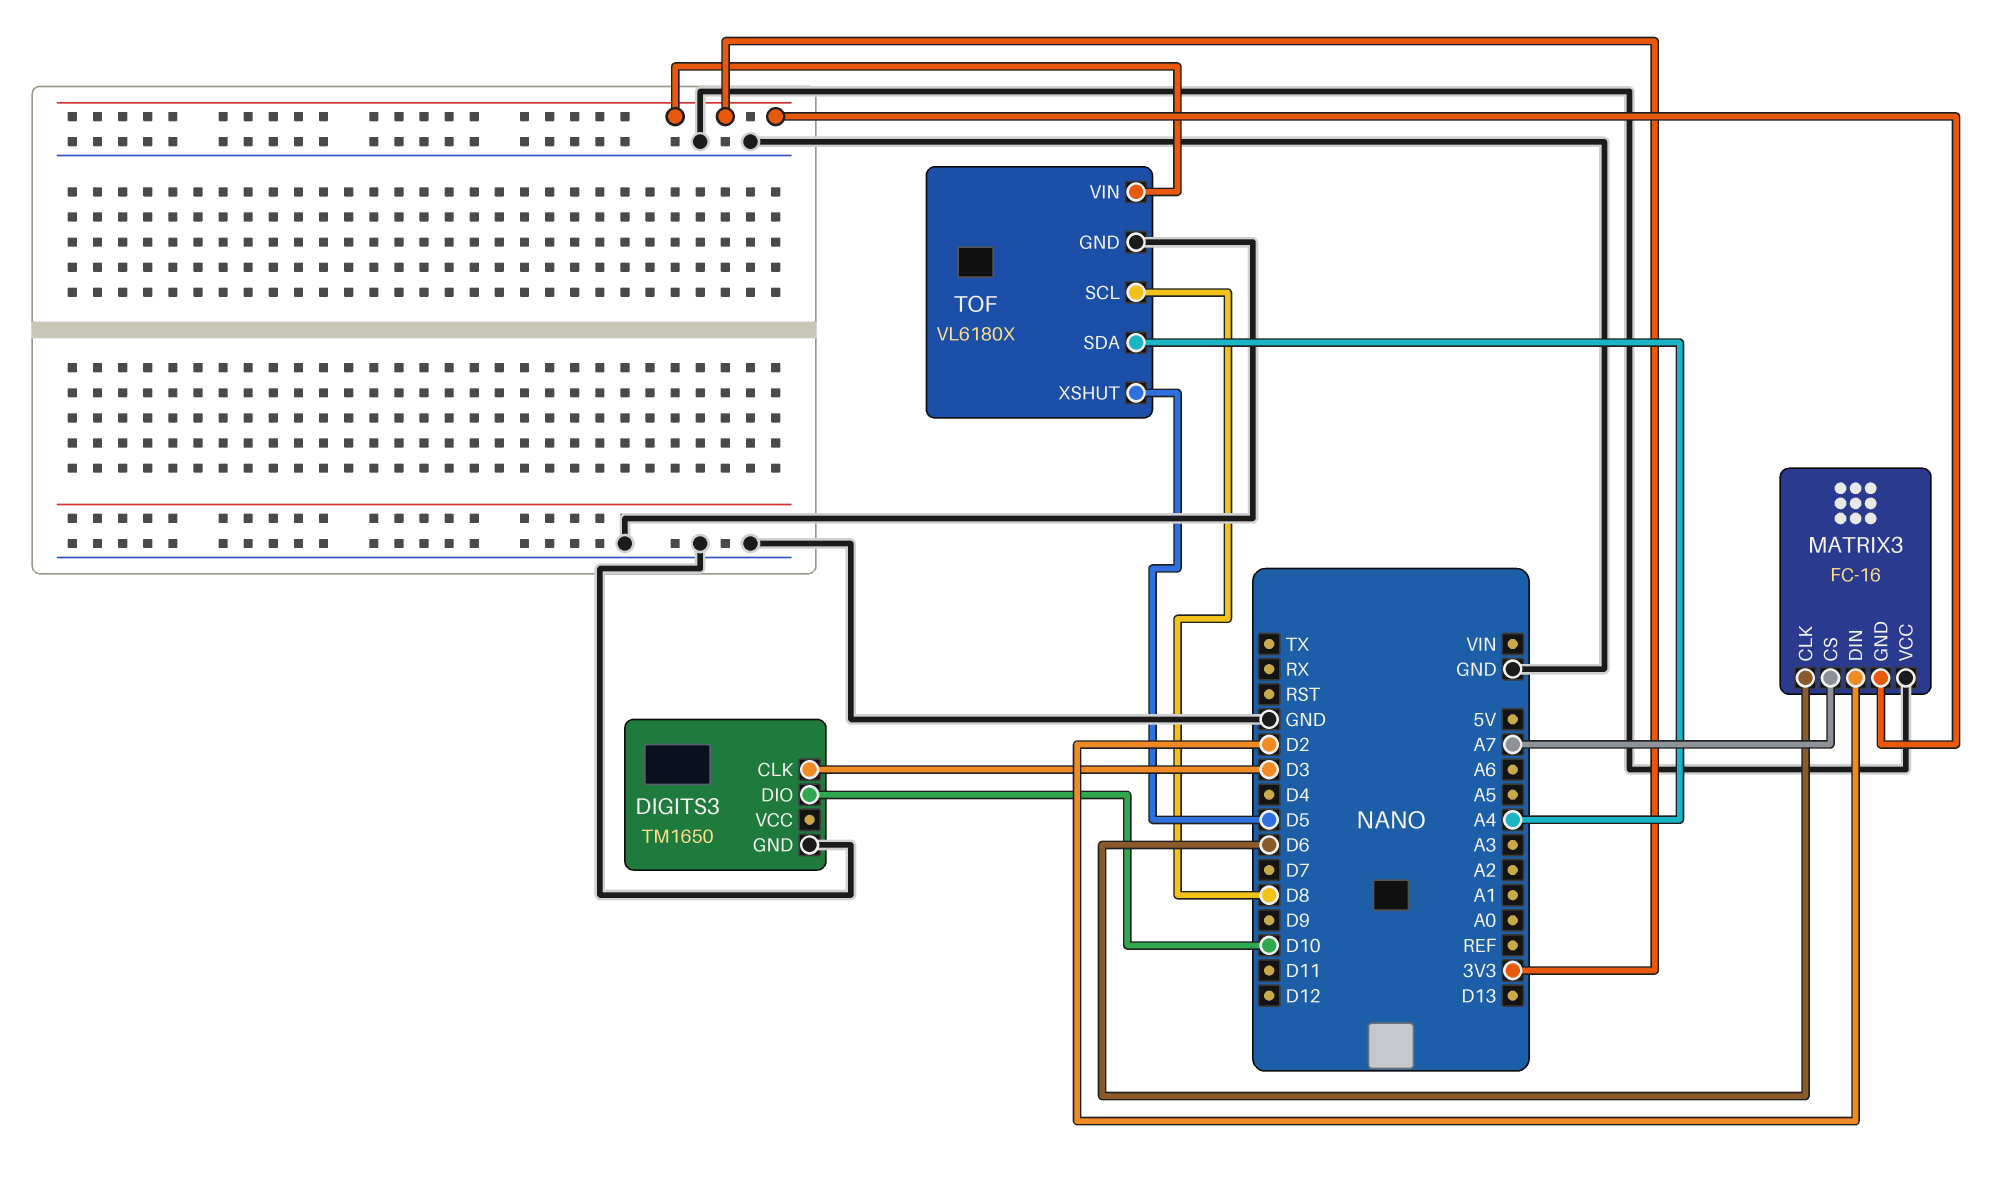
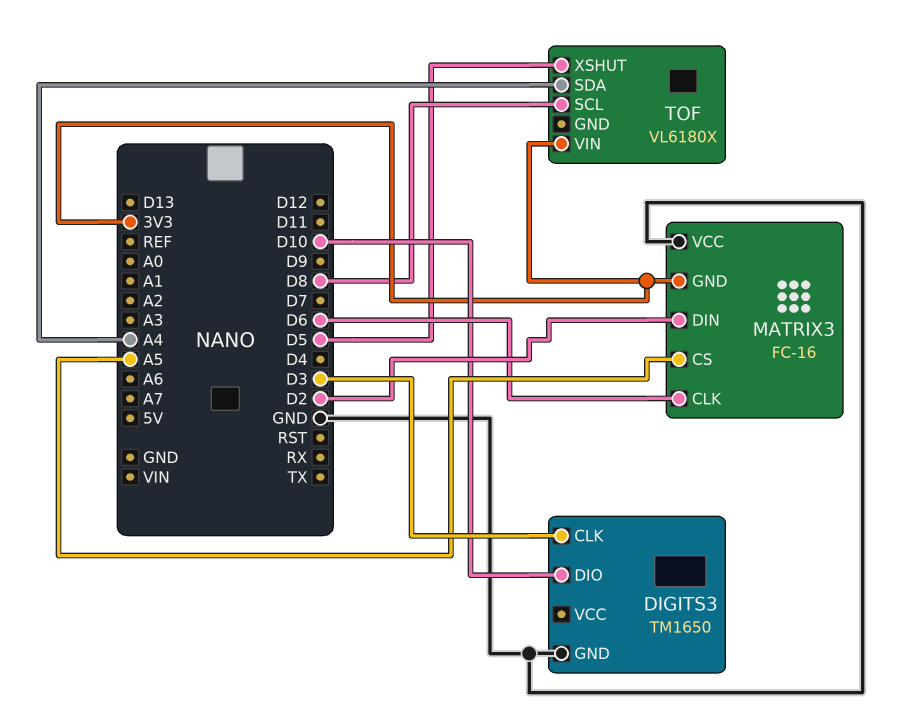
MATRIX3 pin CS: A7 -> A5
TOF pin GND: GND -> none

